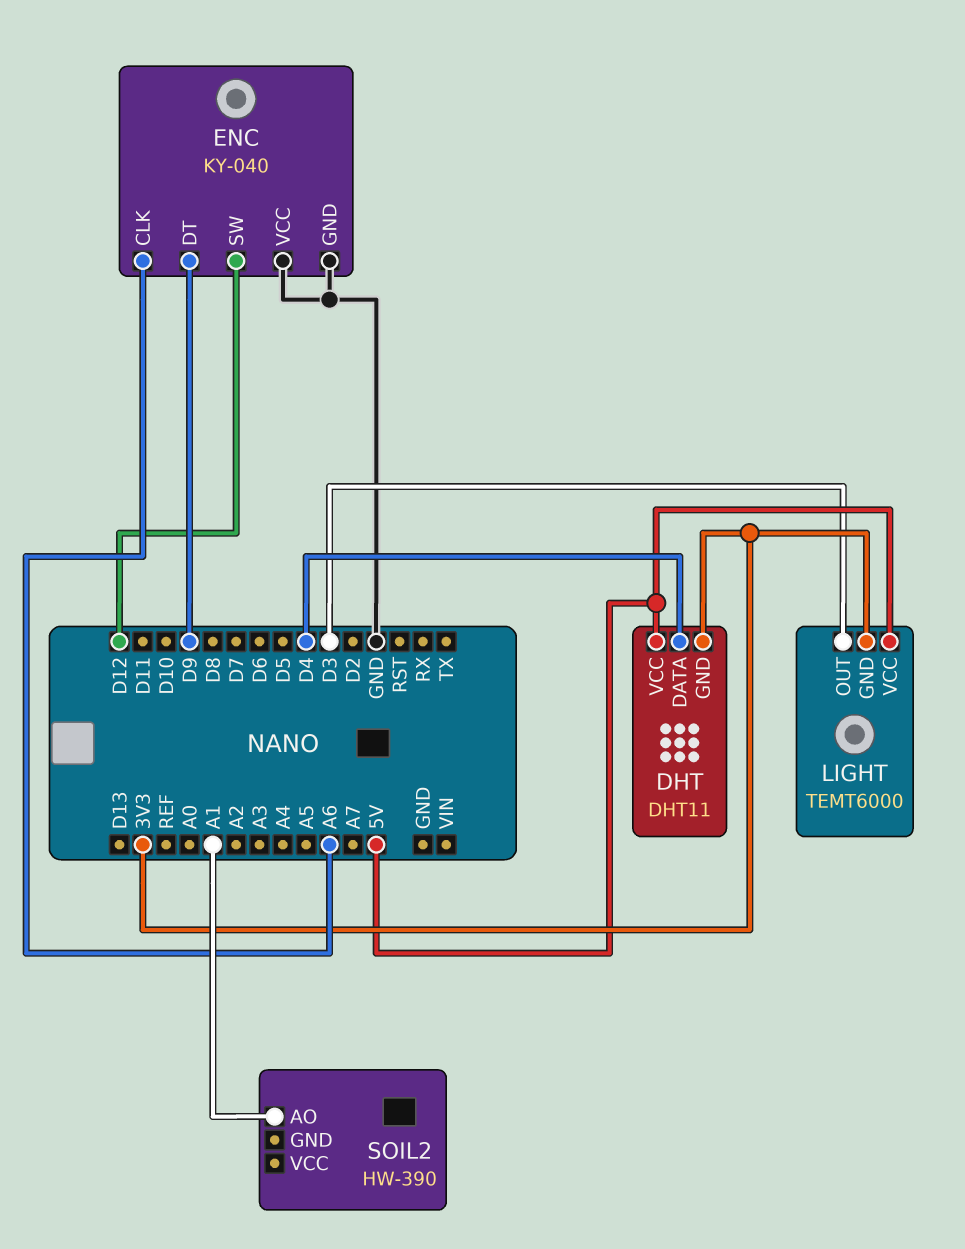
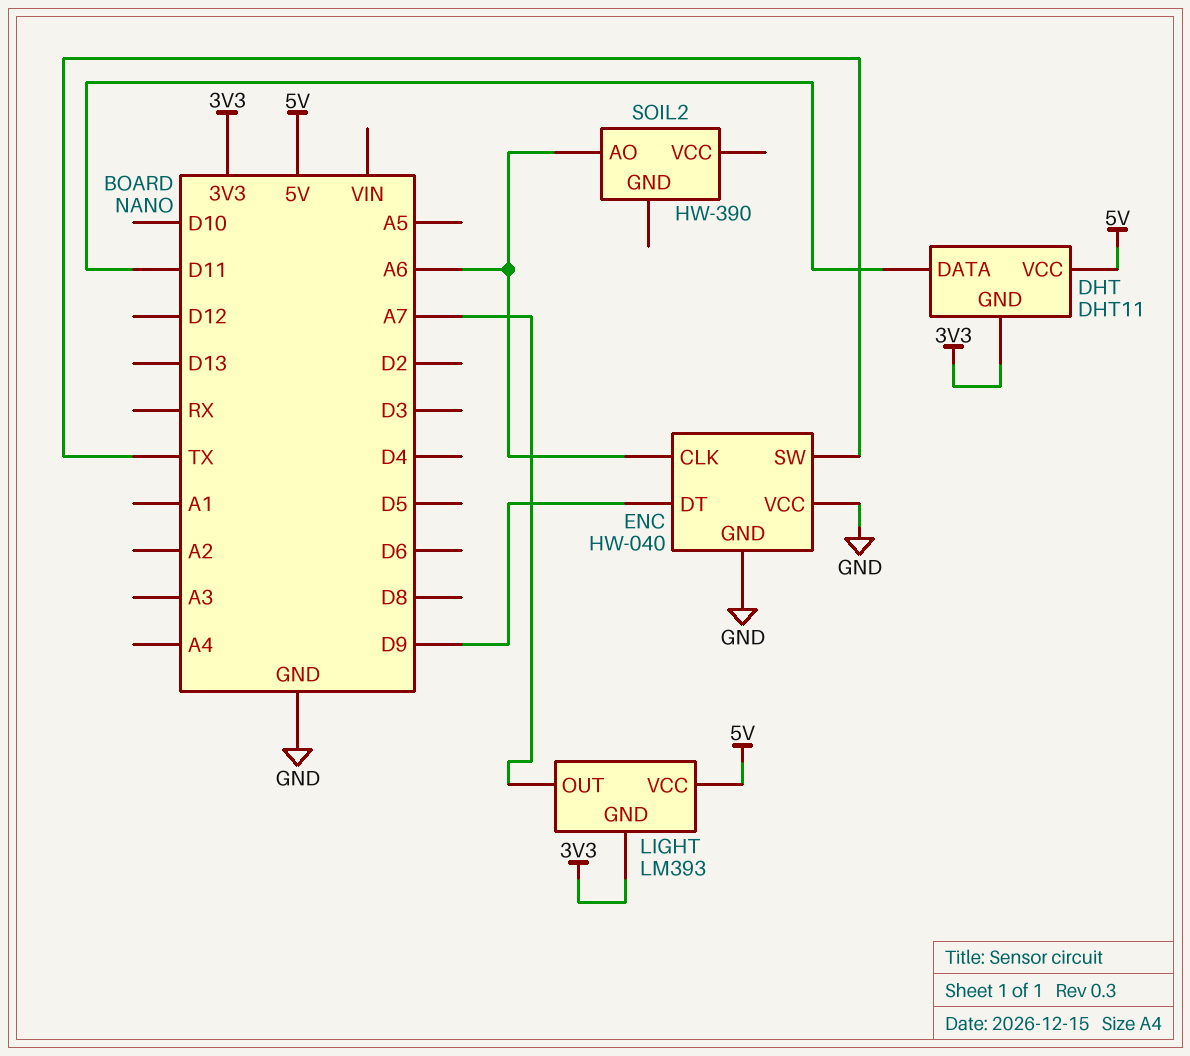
DHT pin DATA: D4 -> D11
ENC: KY-040 -> HW-040
ENC pin SW: D12 -> TX
LIGHT: TEMT6000 -> LM393
LIGHT pin OUT: D3 -> A7
SOIL2 pin AO: A1 -> A6

